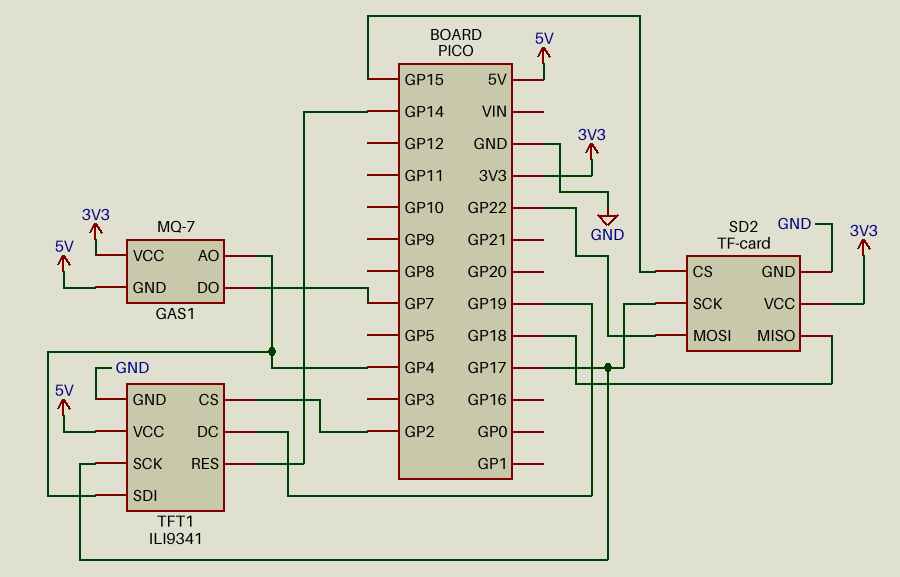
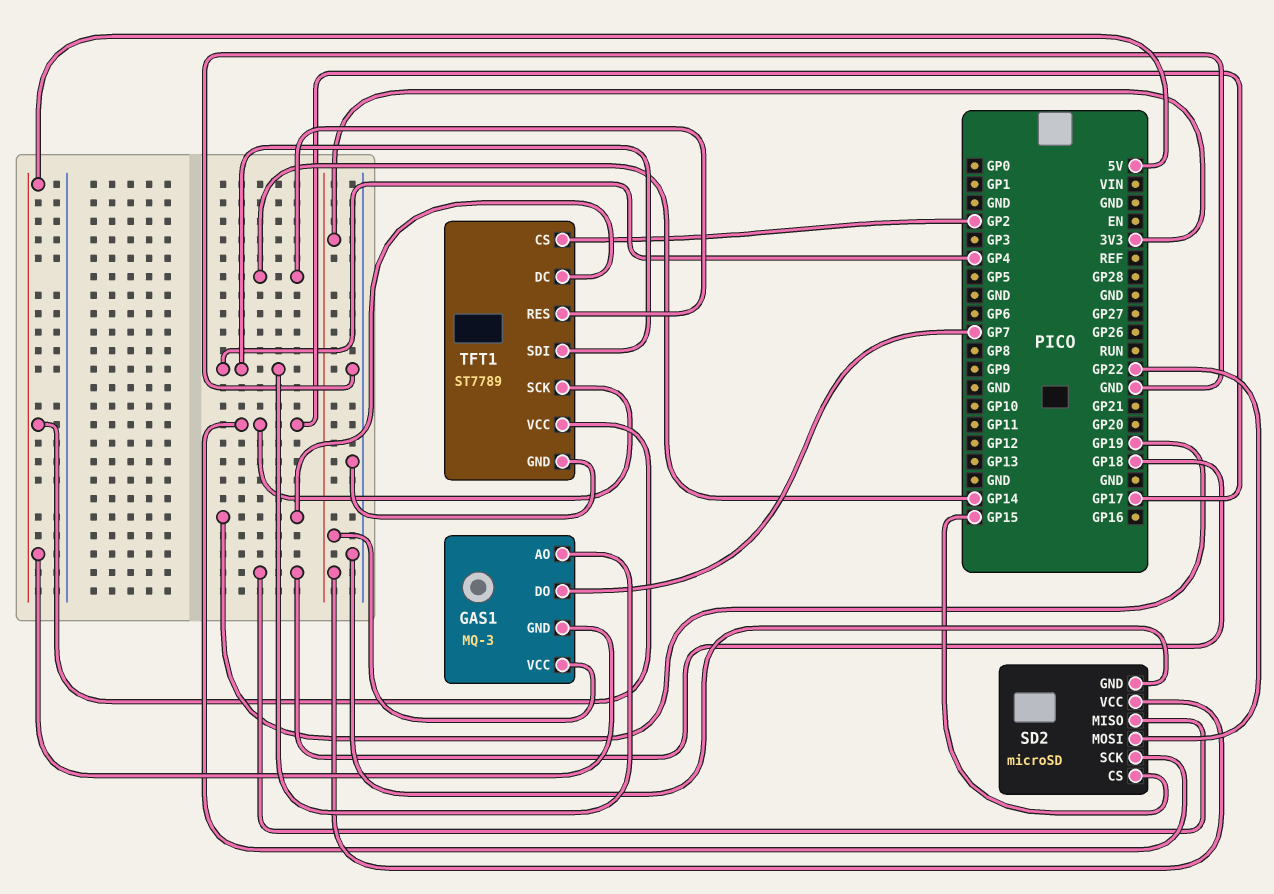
GAS1: MQ-7 -> MQ-3
SD2: TF-card -> microSD
TFT1: ILI9341 -> ST7789

